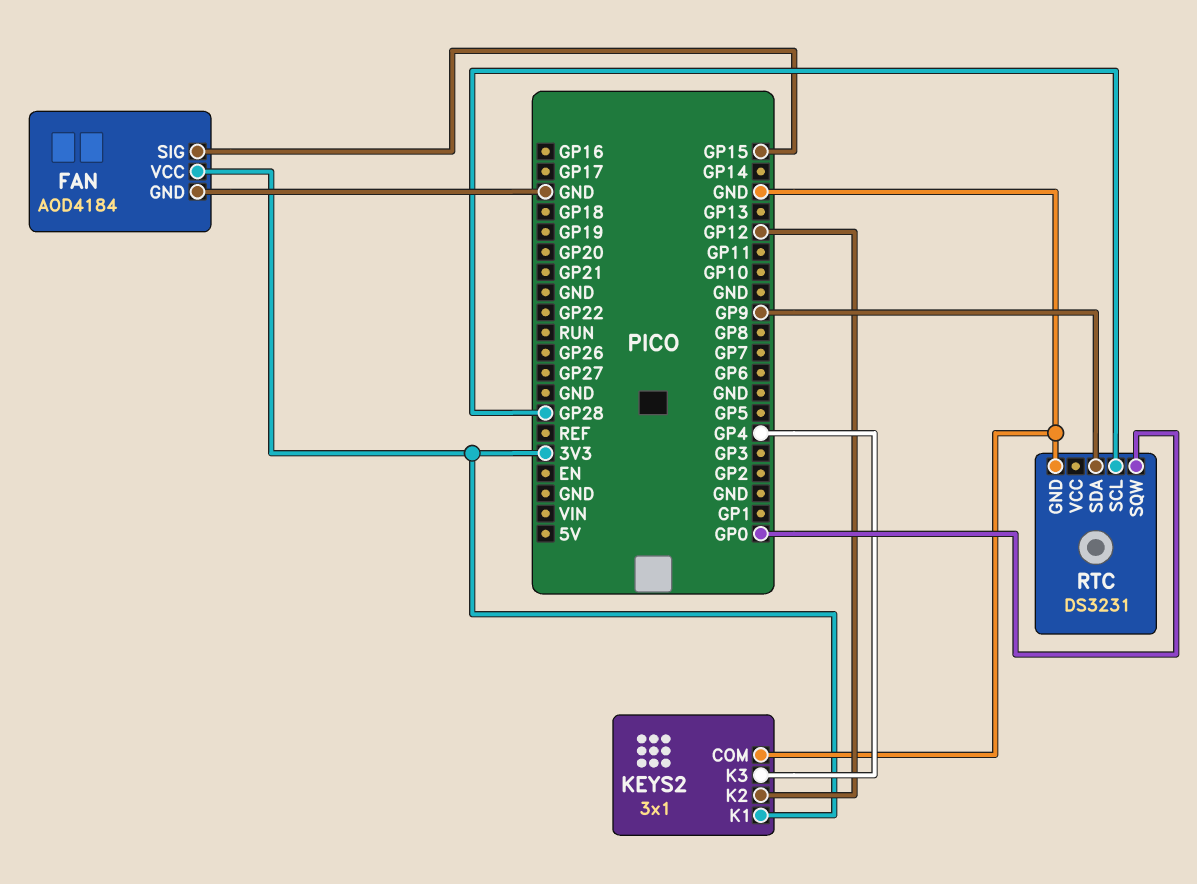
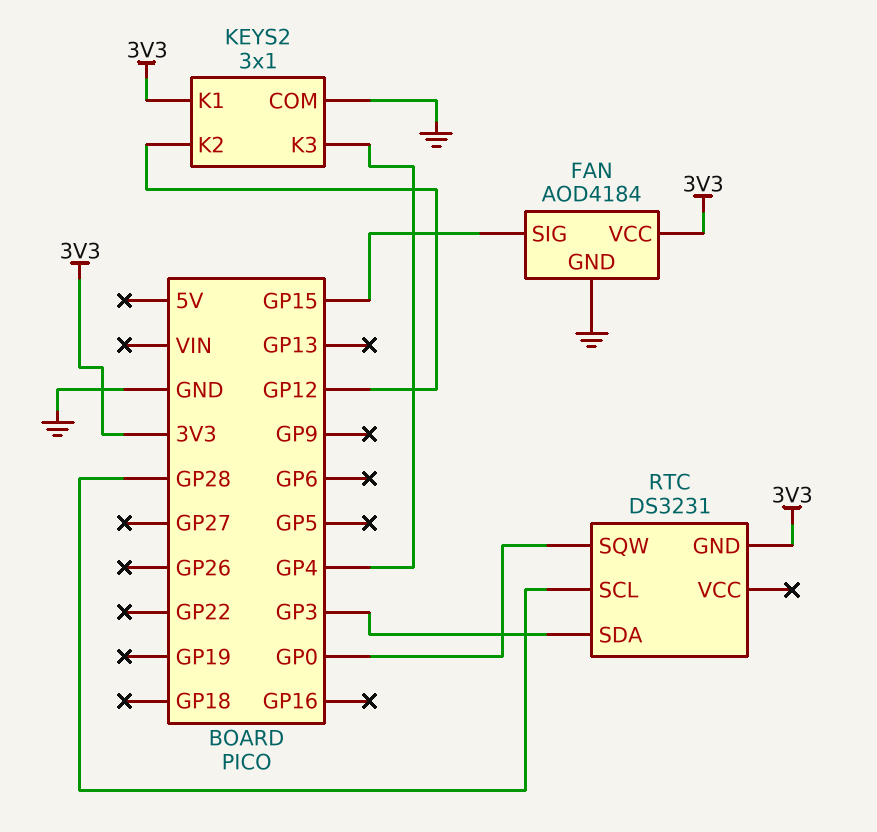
RTC pin GND: GND -> 3V3
RTC pin SDA: GP9 -> GP3

